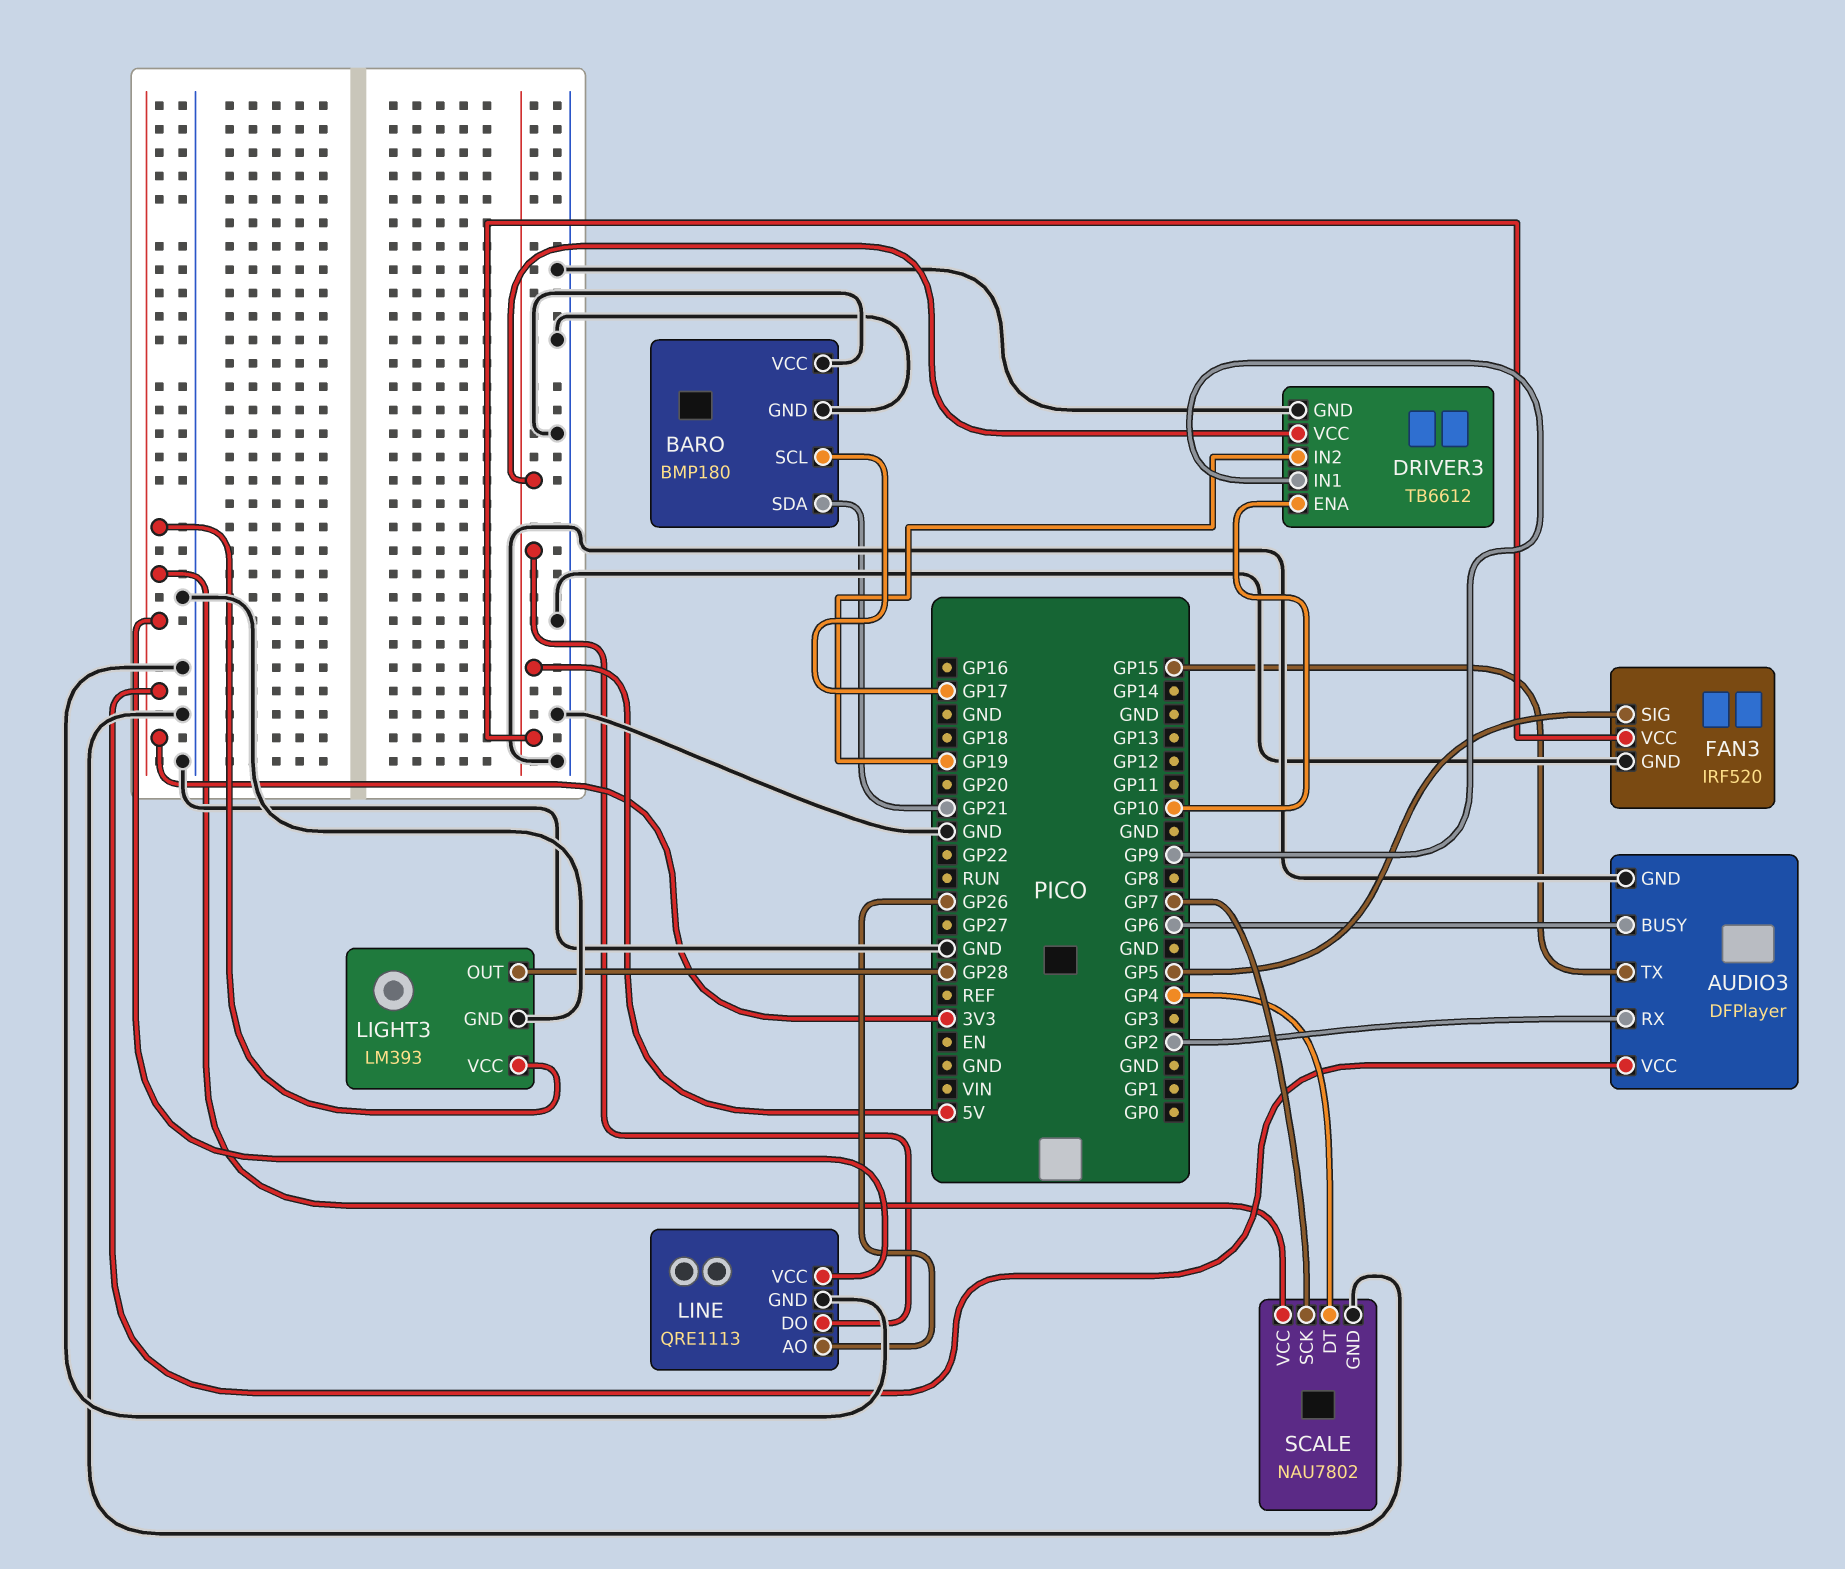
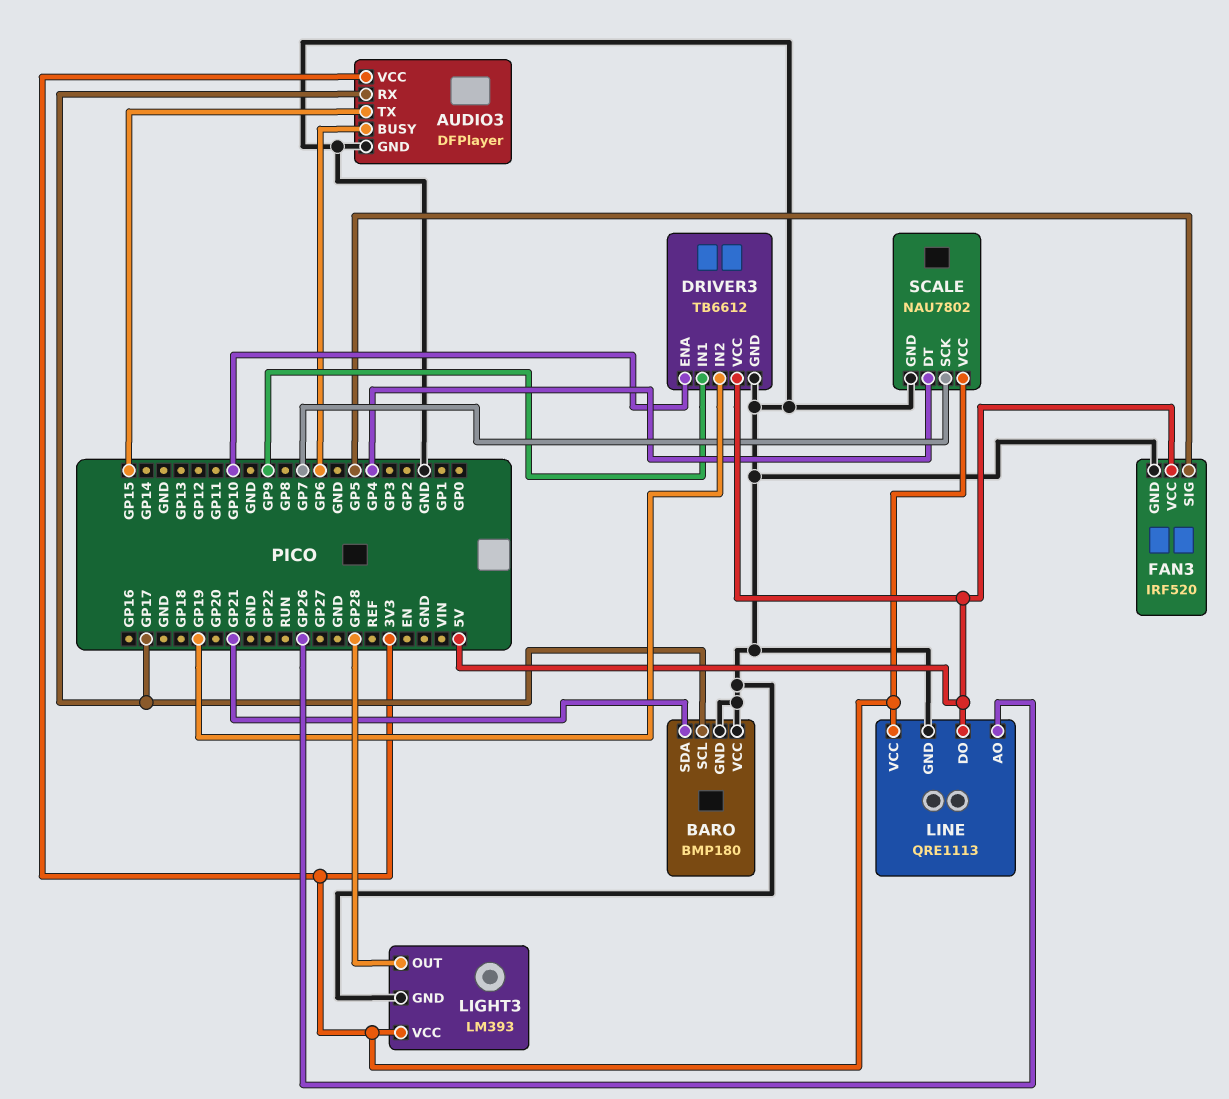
AUDIO3 pin RX: GP2 -> GP17

